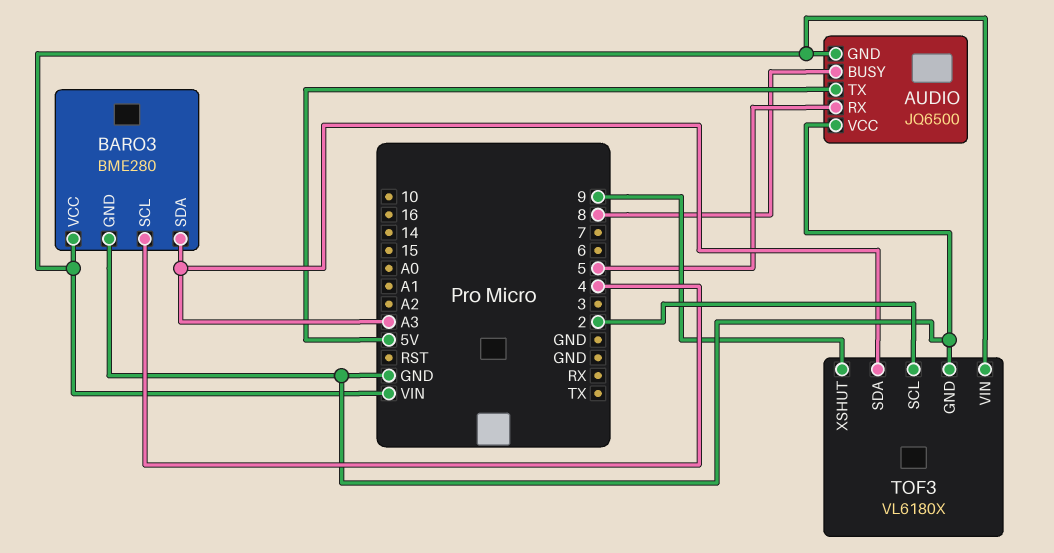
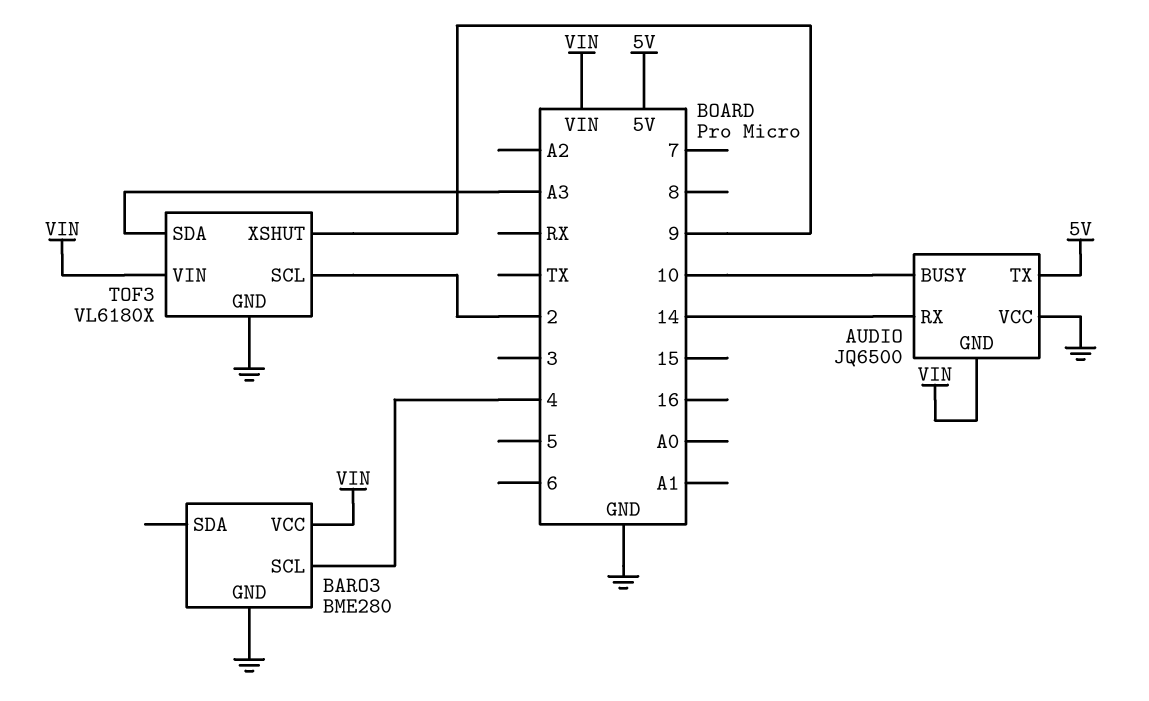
AUDIO pin BUSY: 8 -> 10
AUDIO pin RX: 5 -> 14
BARO3 pin SDA: A3 -> none

